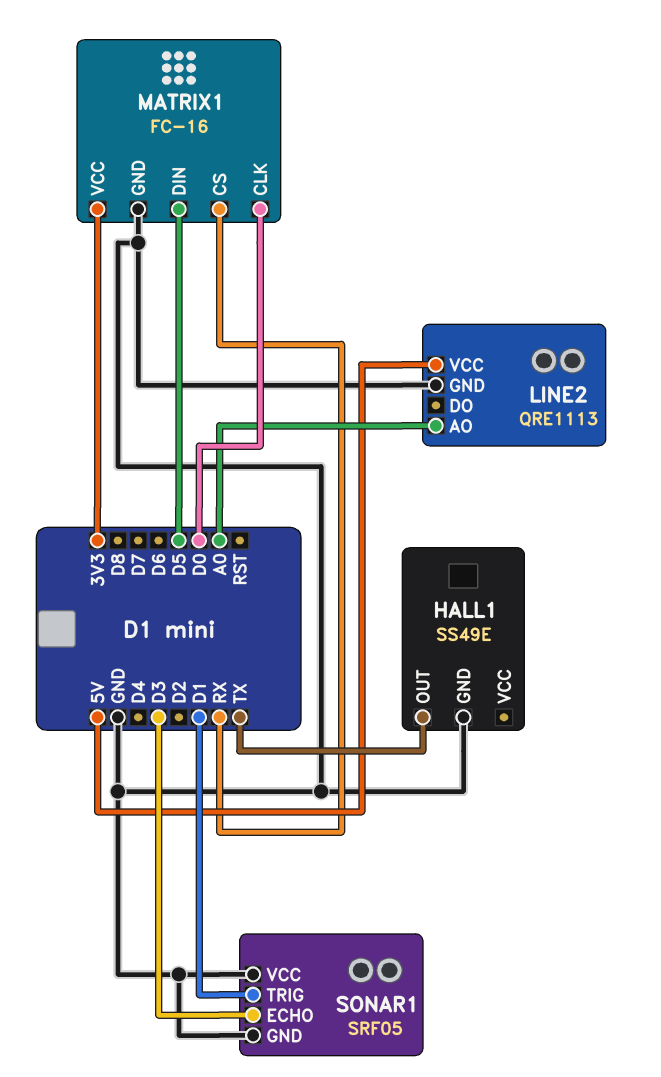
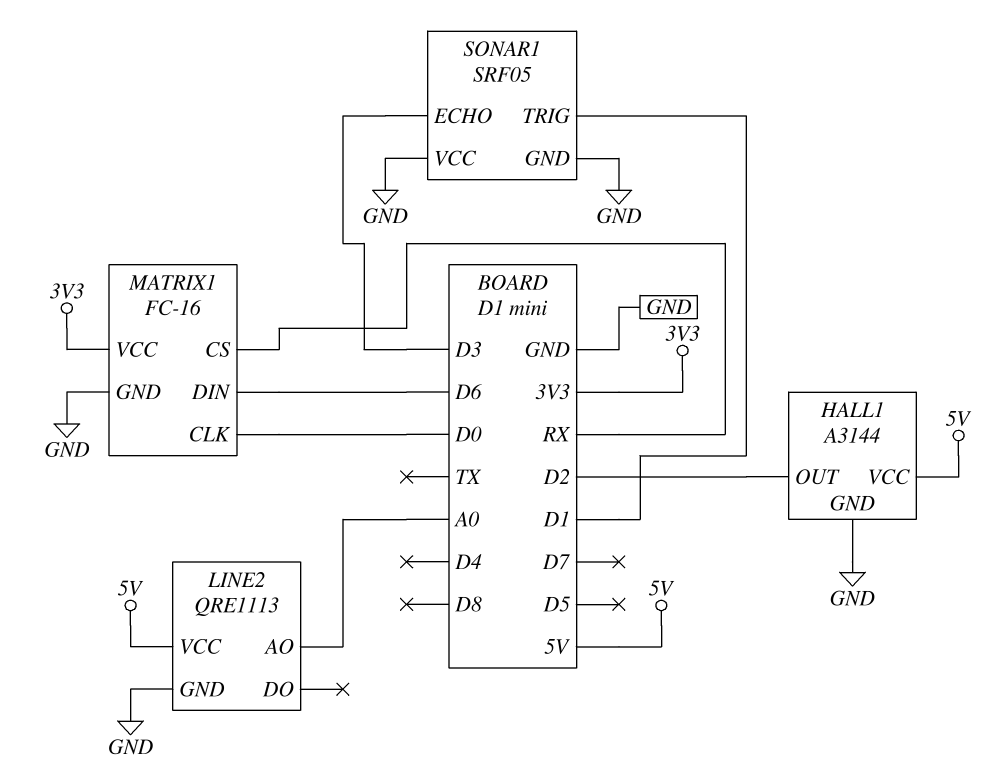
HALL1: SS49E -> A3144
HALL1 pin OUT: TX -> D2
HALL1 pin VCC: none -> 5V
MATRIX1 pin DIN: D5 -> D6

